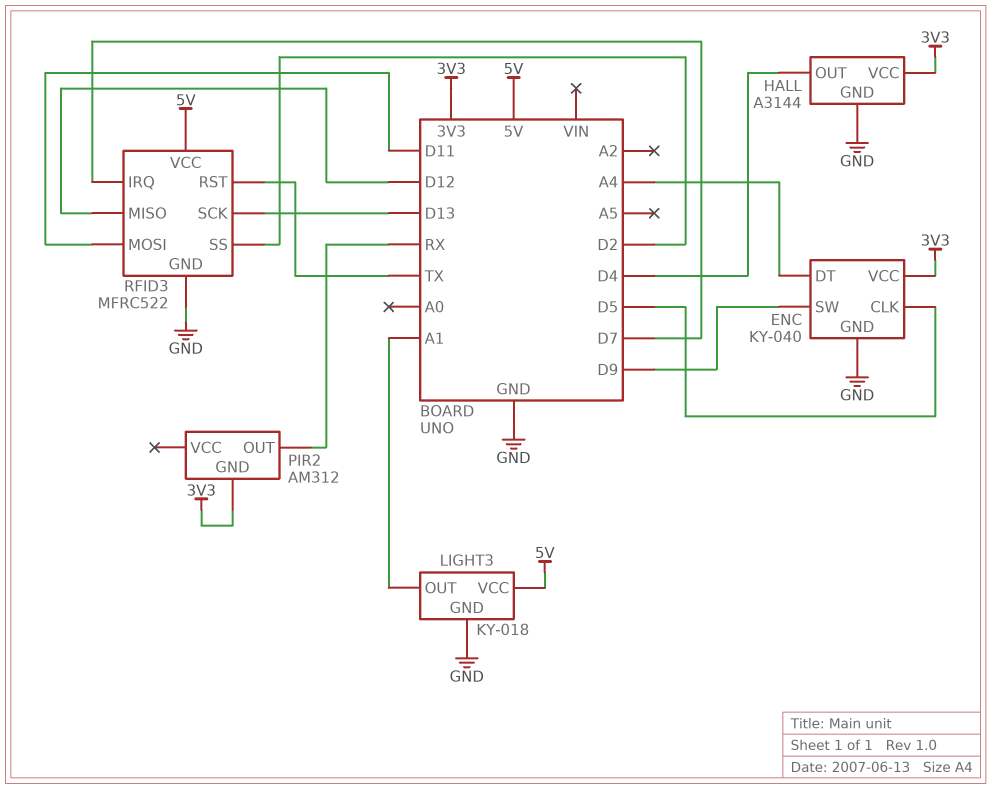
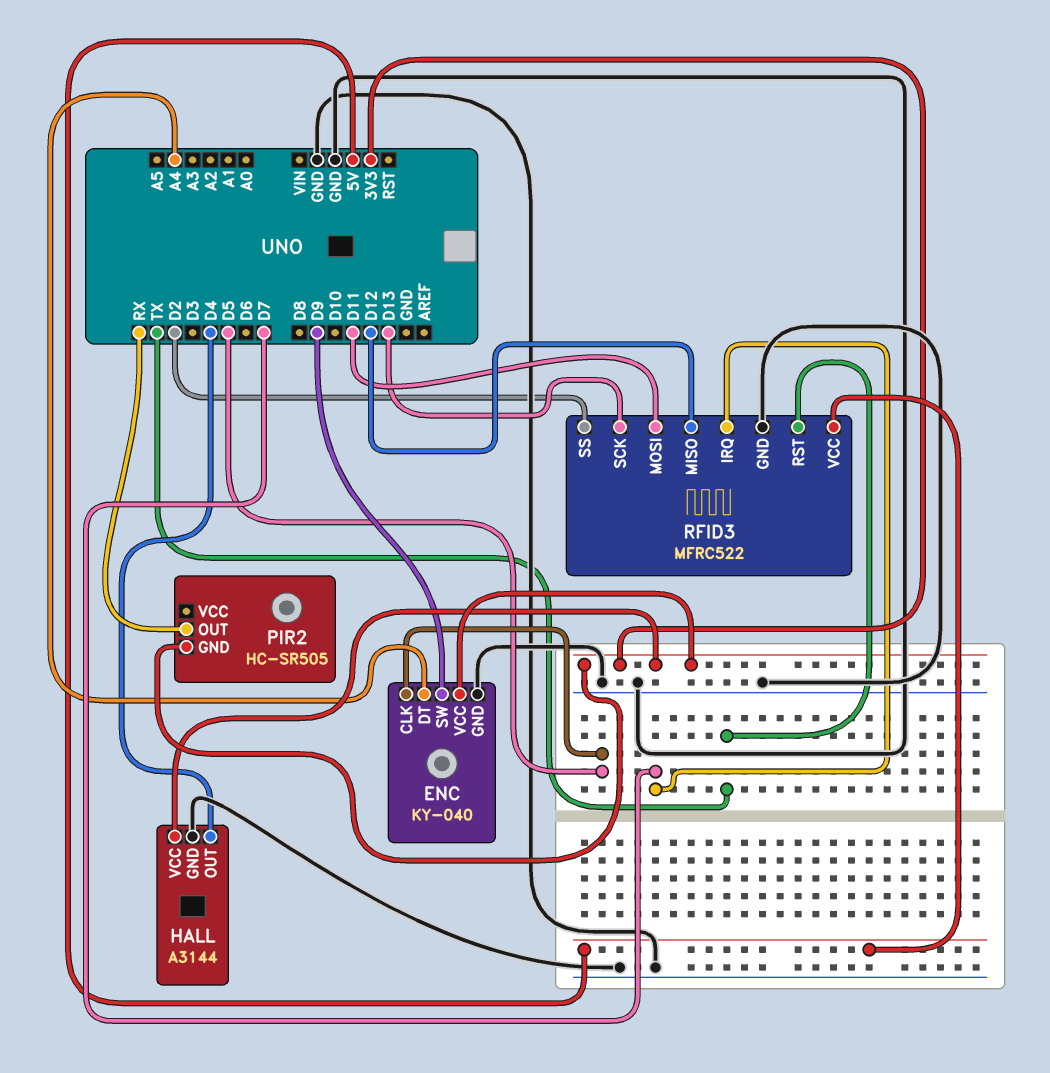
LIGHT3: KY-018 -> none
LIGHT3 pin GND: GND -> none
LIGHT3 pin OUT: A1 -> none
LIGHT3 pin VCC: 5V -> none
PIR2: AM312 -> HC-SR505

